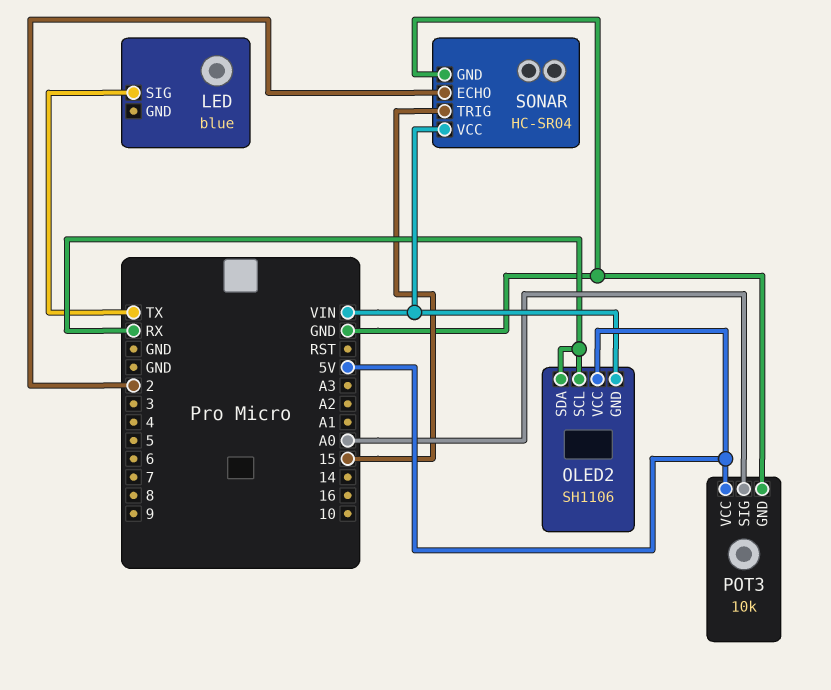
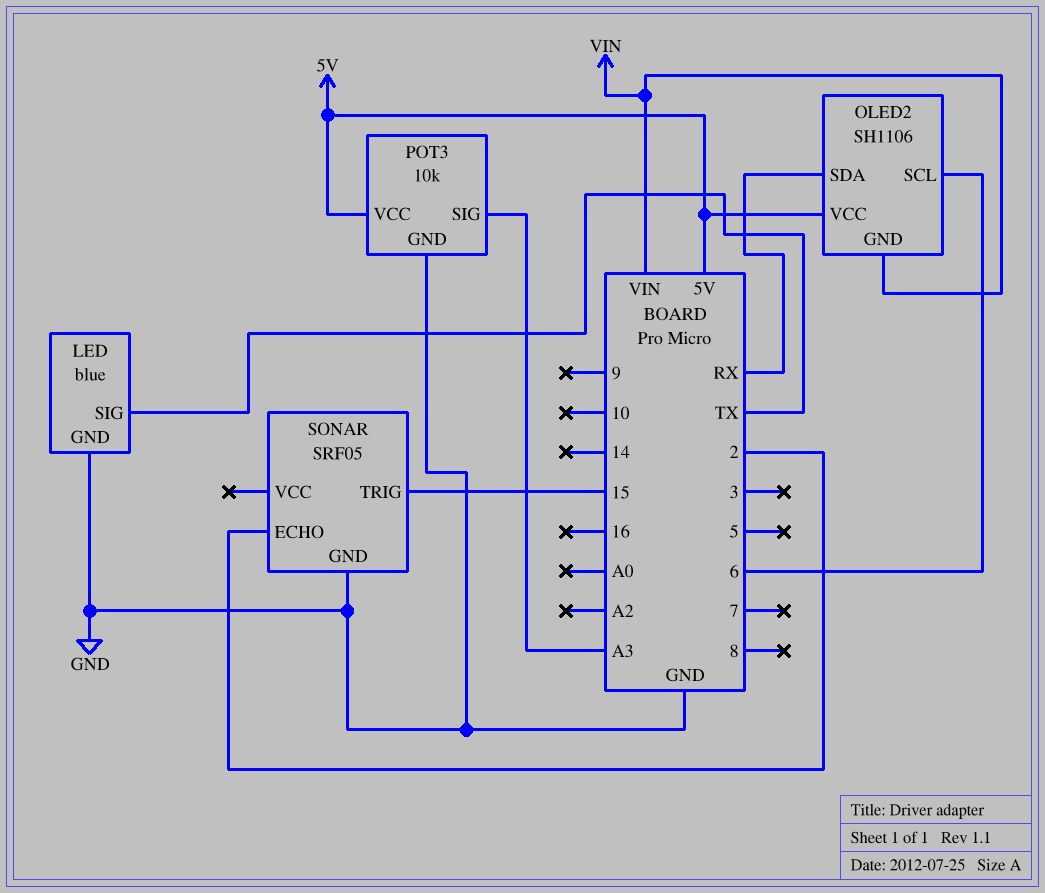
LED pin GND: none -> GND
OLED2 pin SCL: RX -> 6
POT3 pin SIG: A0 -> A3
SONAR: HC-SR04 -> SRF05
SONAR pin VCC: VIN -> none

